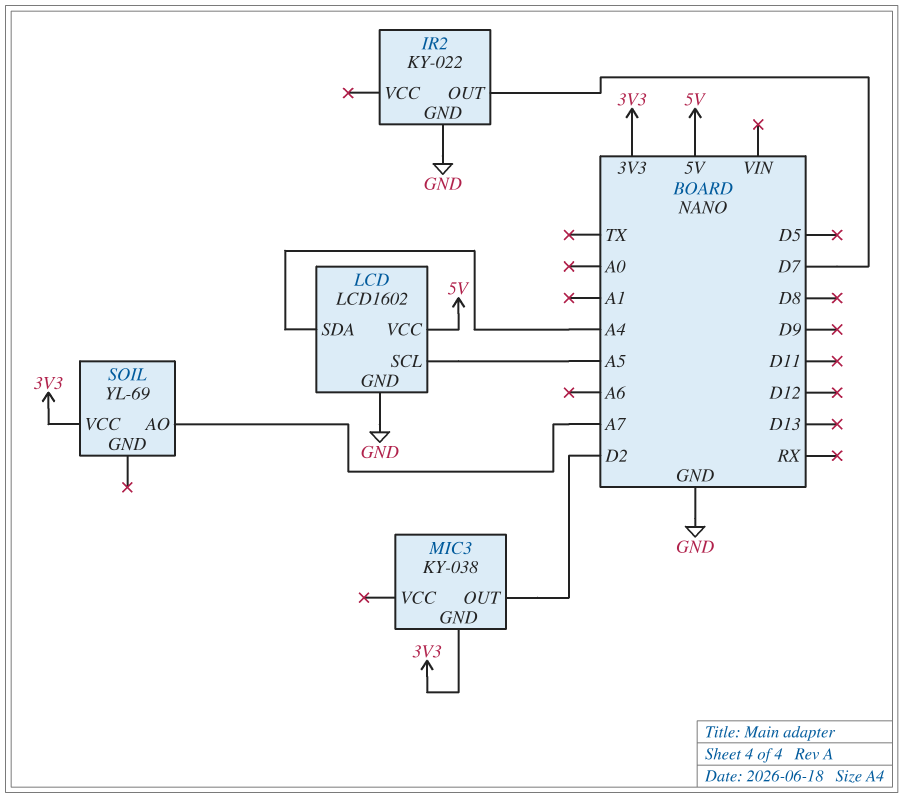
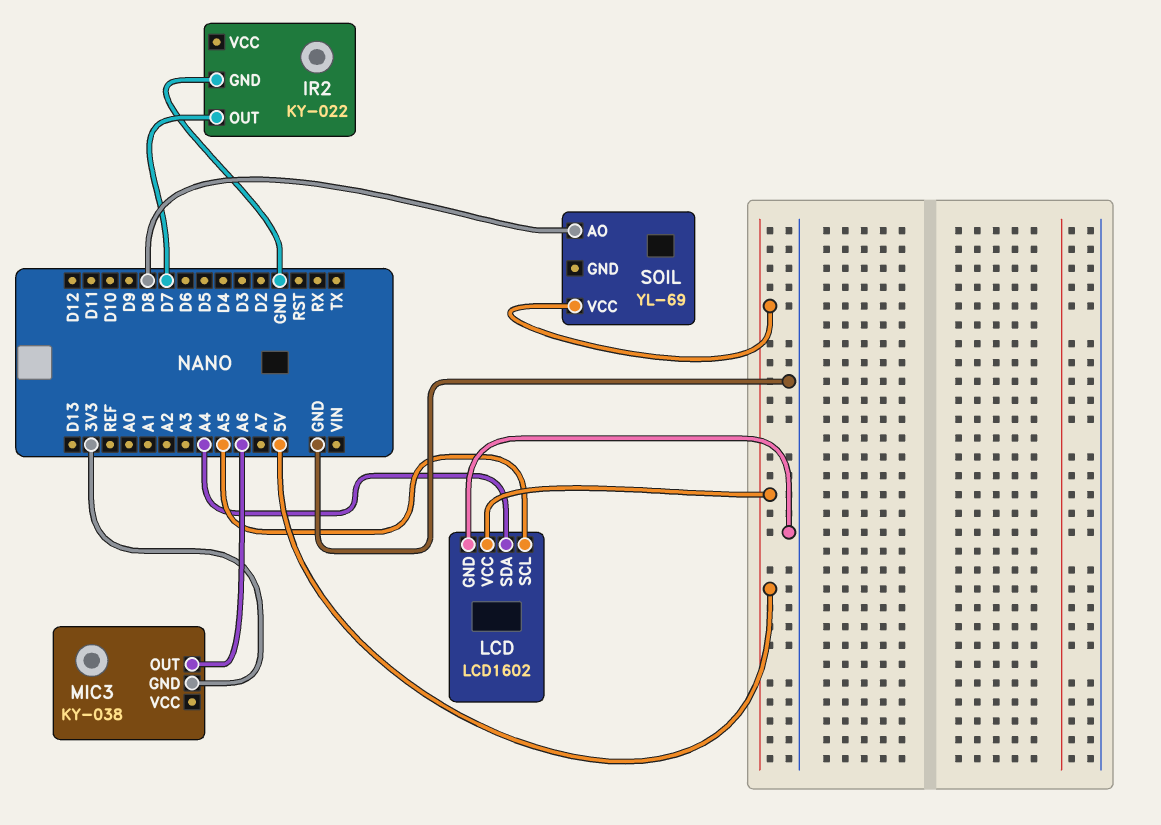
MIC3 pin OUT: D2 -> A6
SOIL pin AO: A7 -> D8
SOIL pin VCC: 3V3 -> 5V

